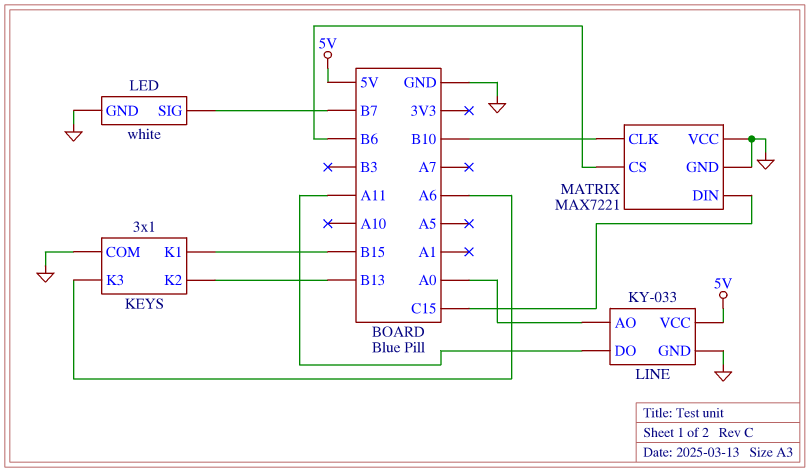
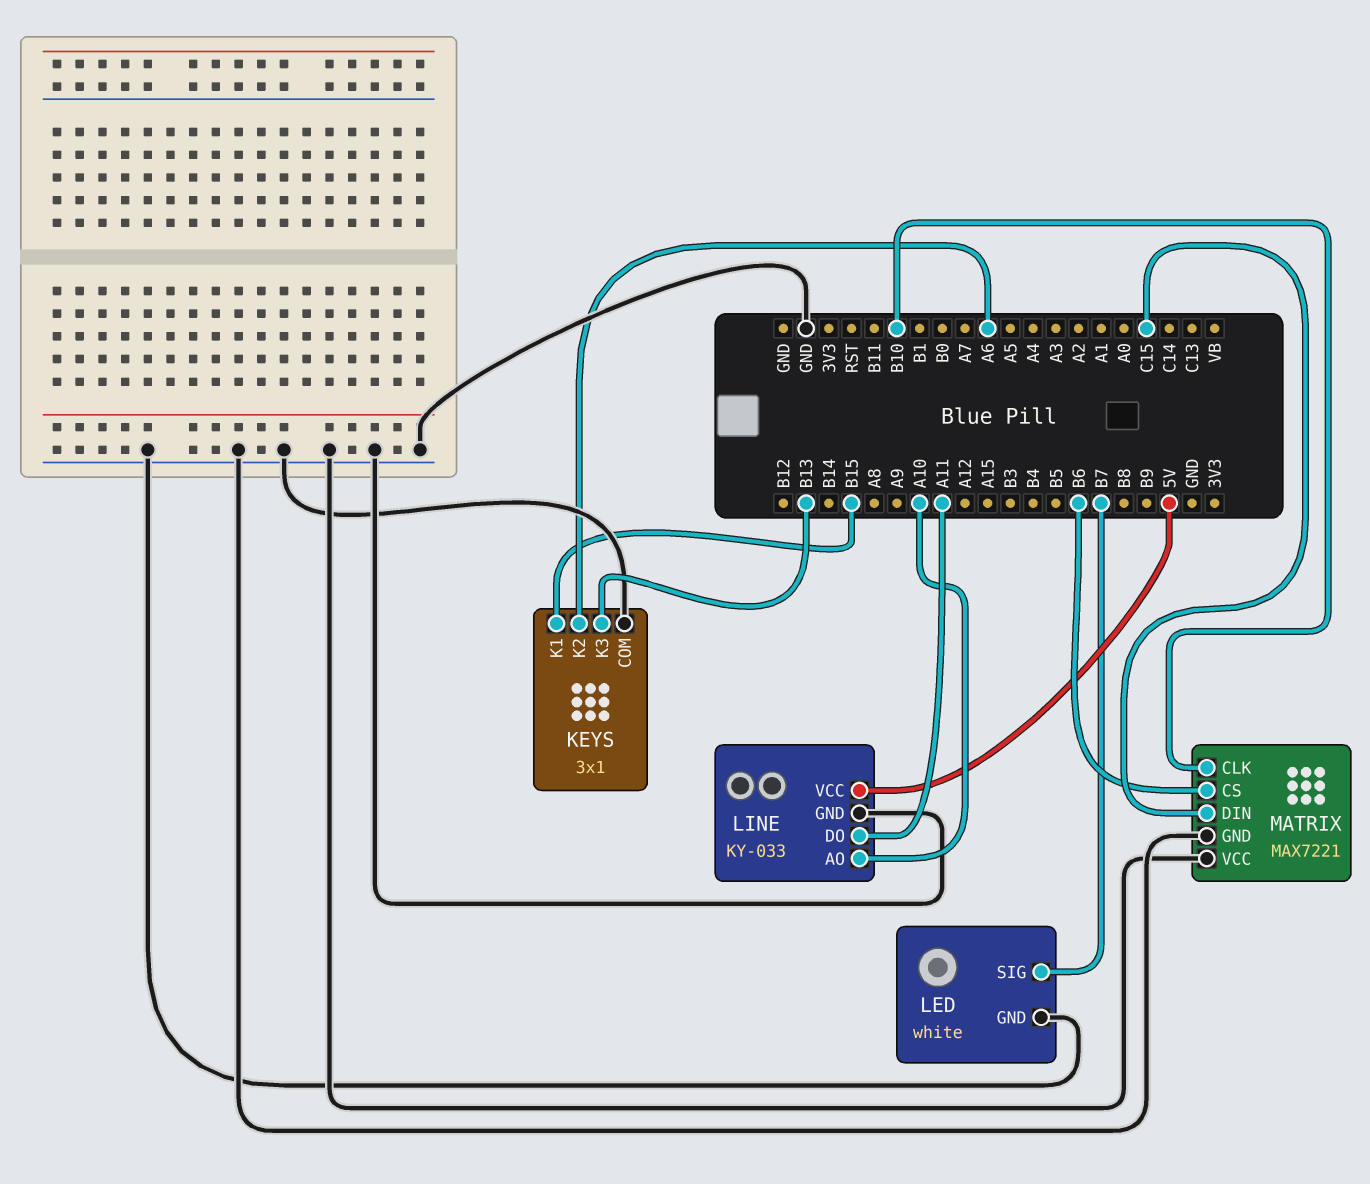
KEYS pin K2: B13 -> A6
KEYS pin K3: A6 -> B13
LINE pin AO: A0 -> A10

